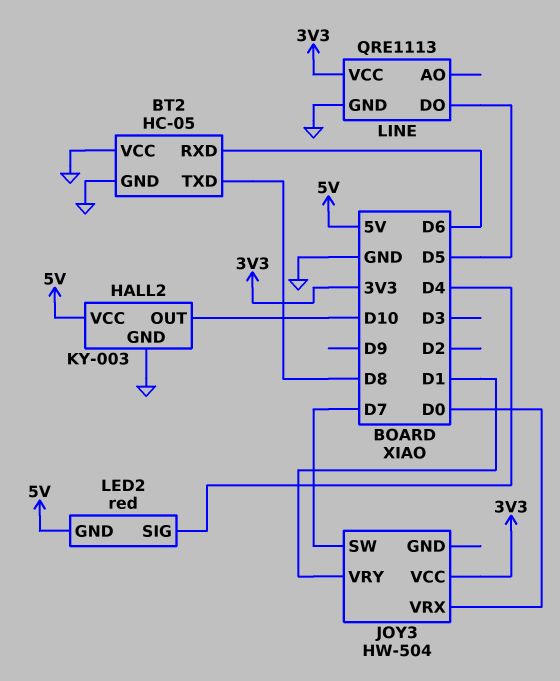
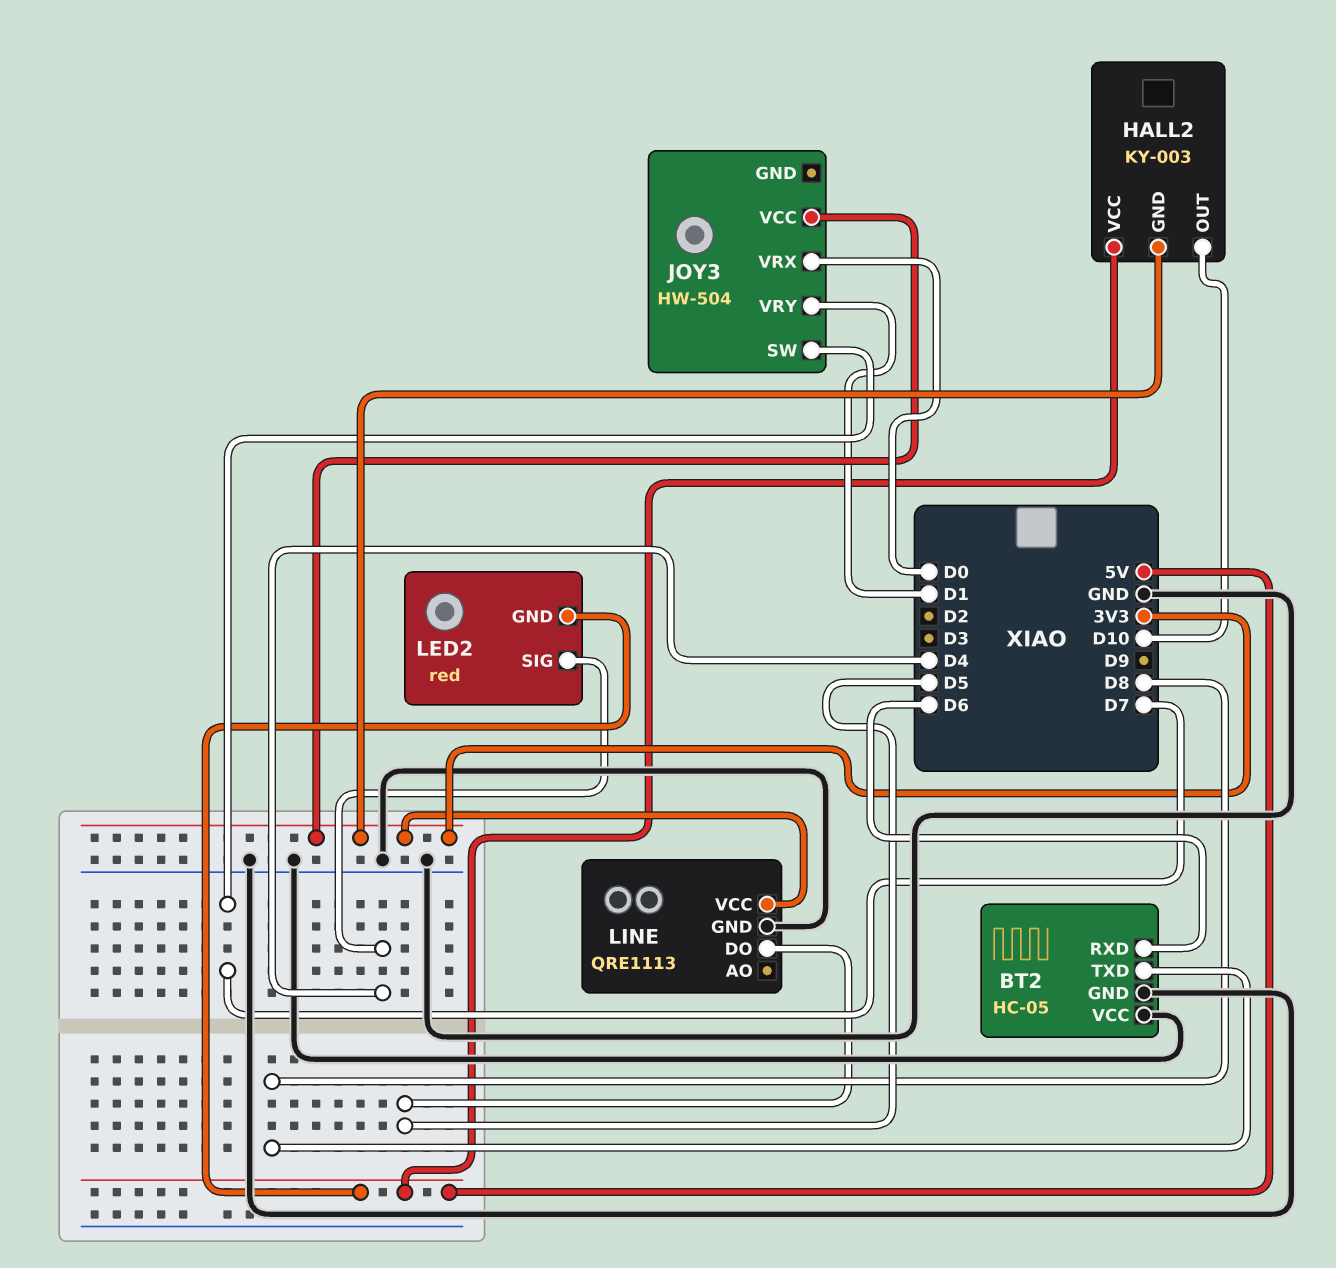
HALL2 pin GND: GND -> 3V3

